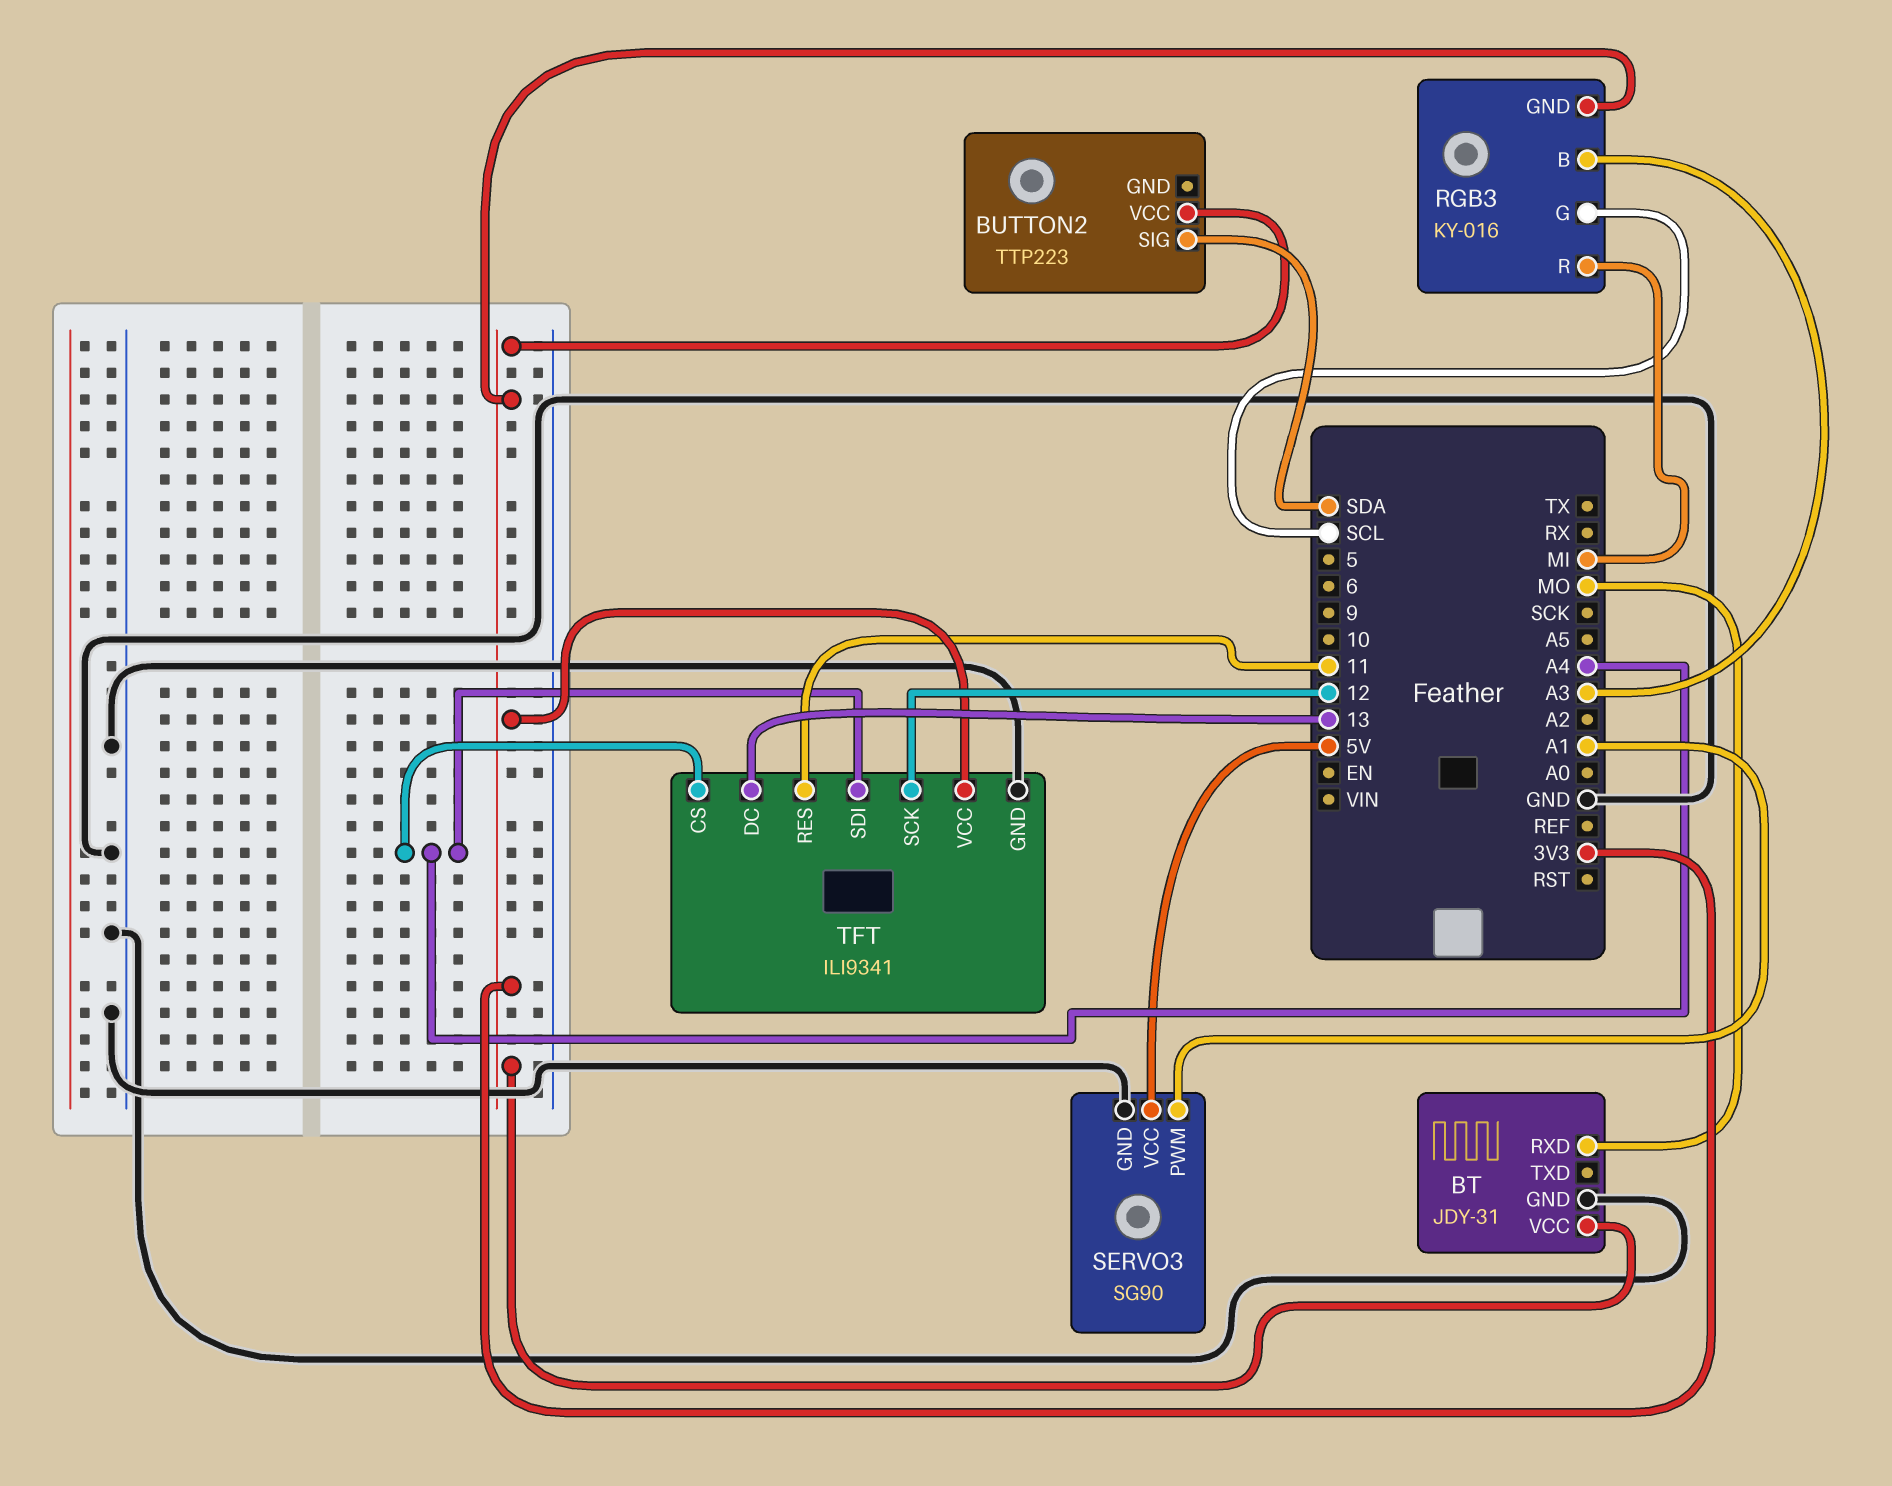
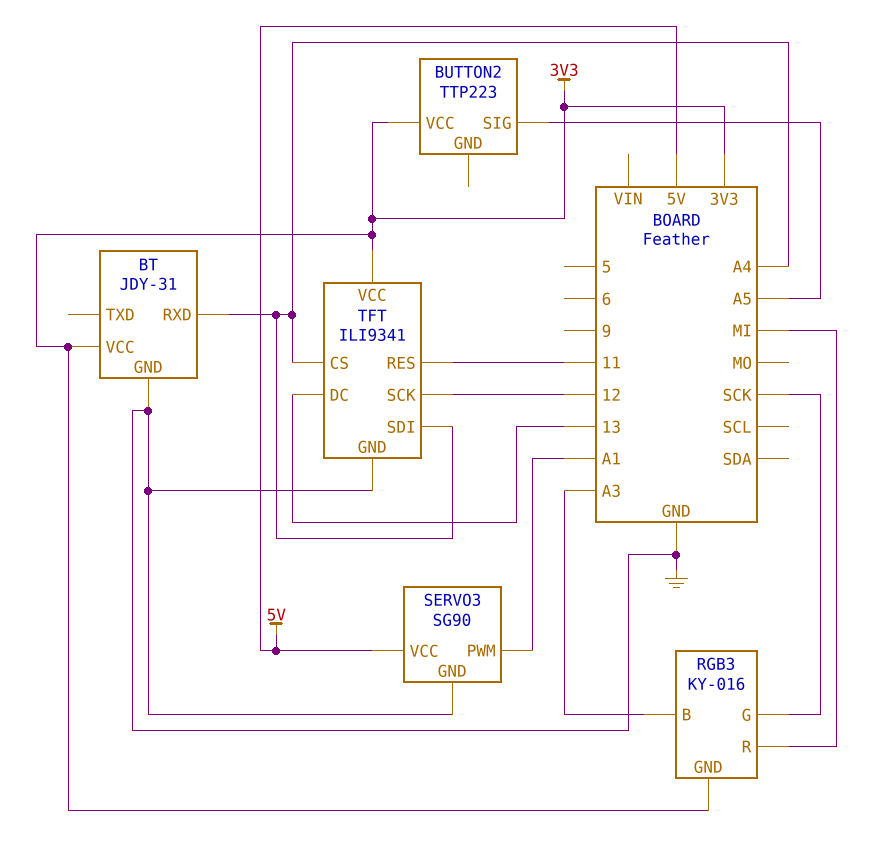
BT pin RXD: MO -> A4
BUTTON2 pin SIG: SDA -> A5
RGB3 pin G: SCL -> SCK

